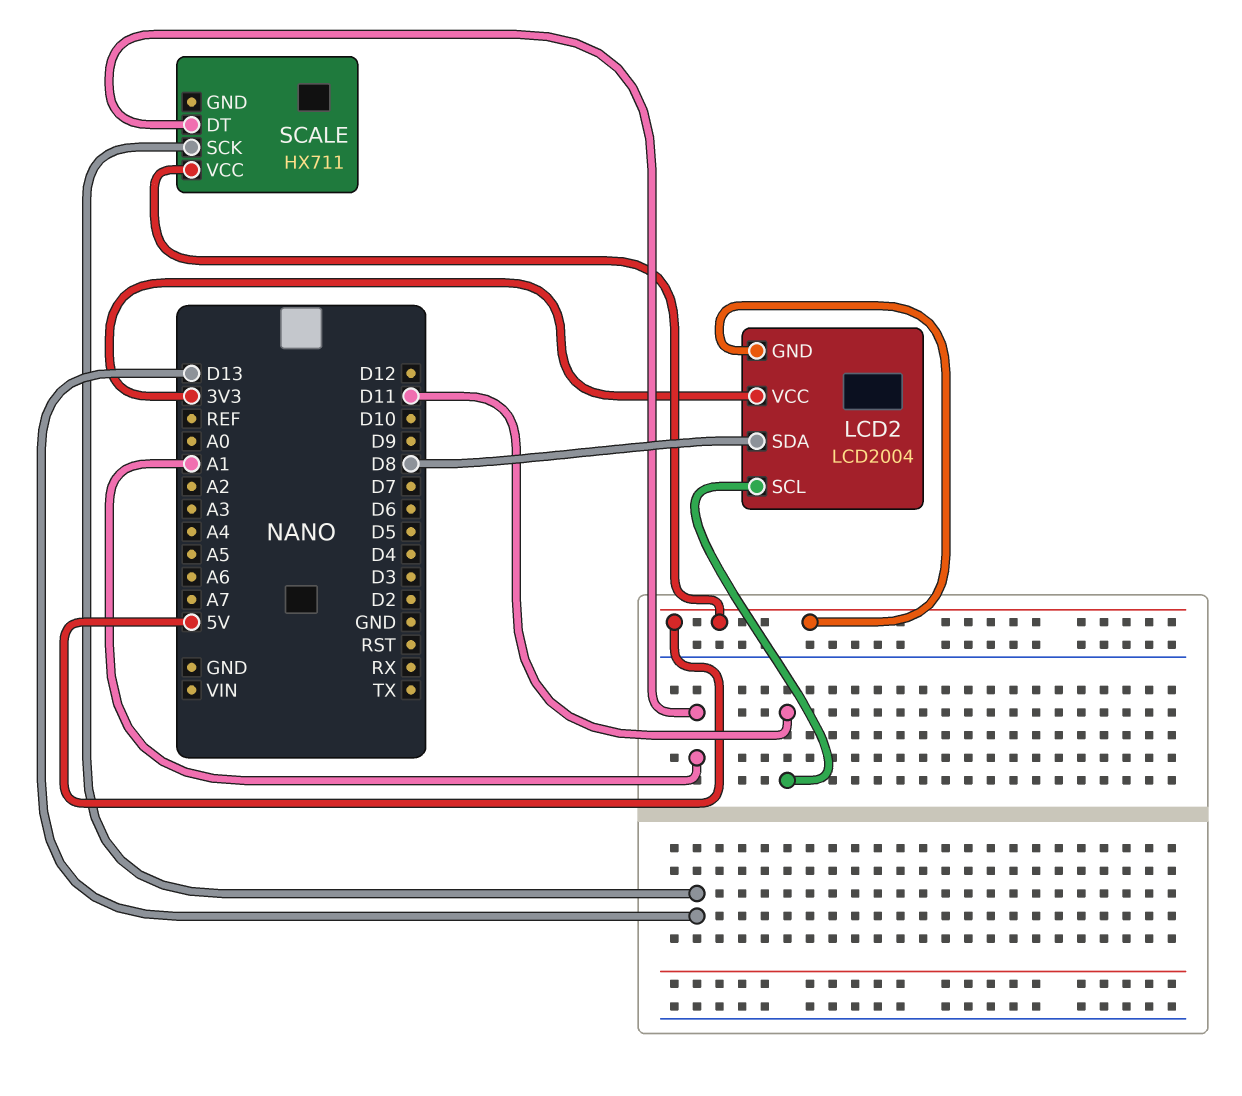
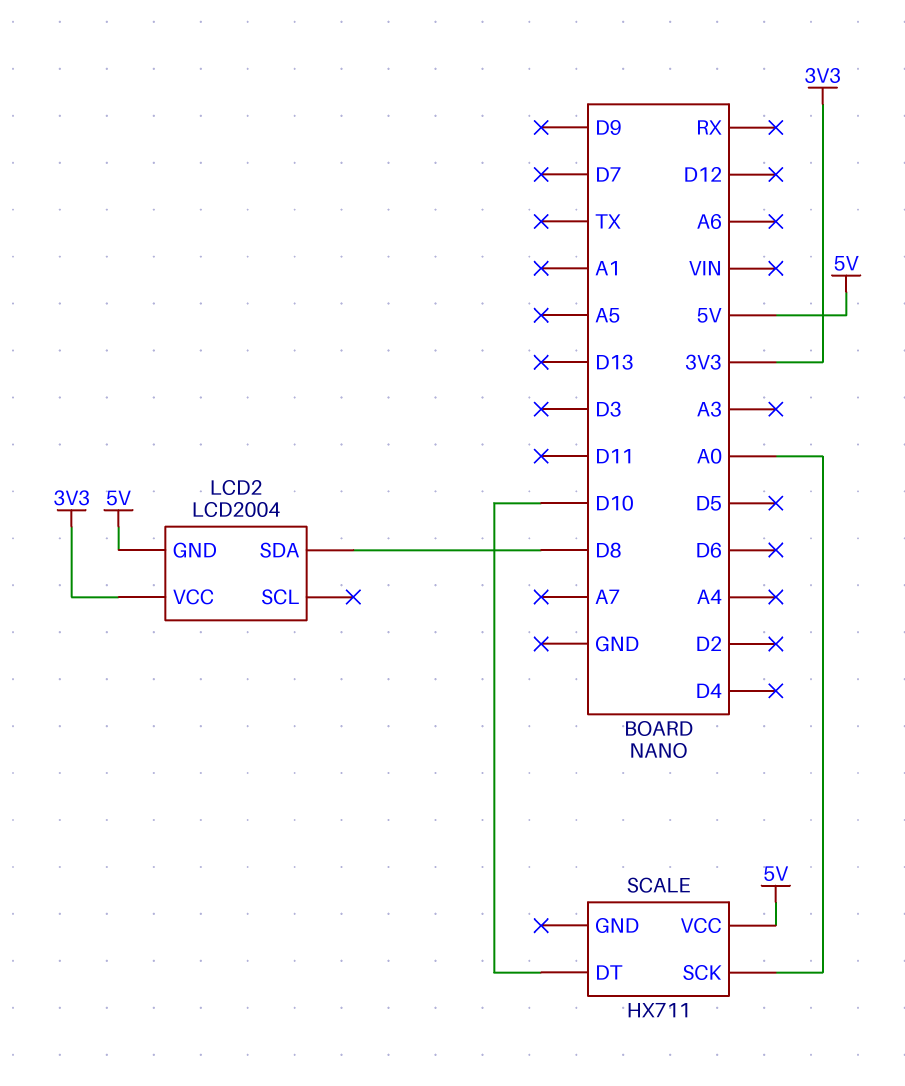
LCD2 pin SCL: D11 -> none
SCALE pin DT: A1 -> D10
SCALE pin SCK: D13 -> A0

